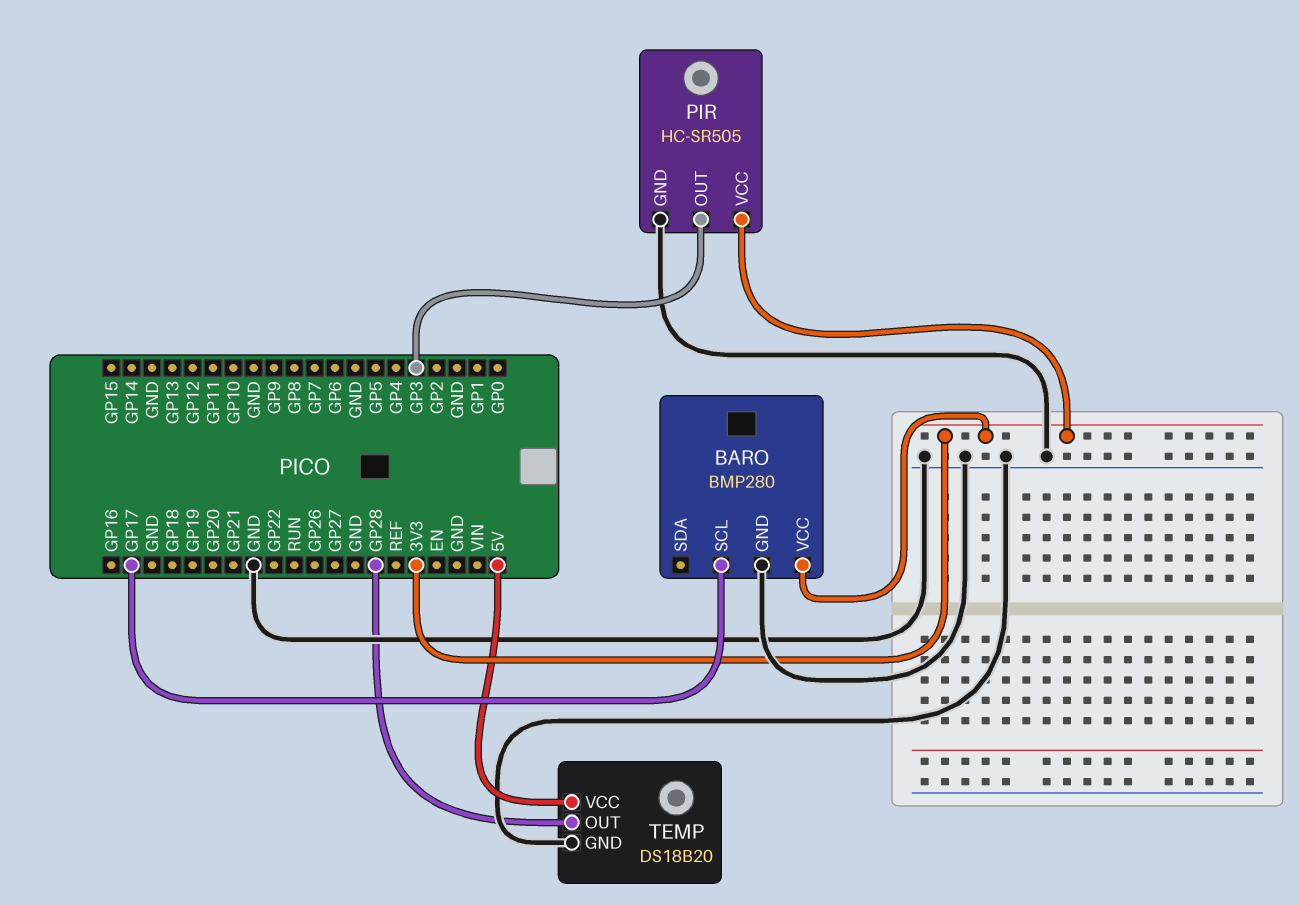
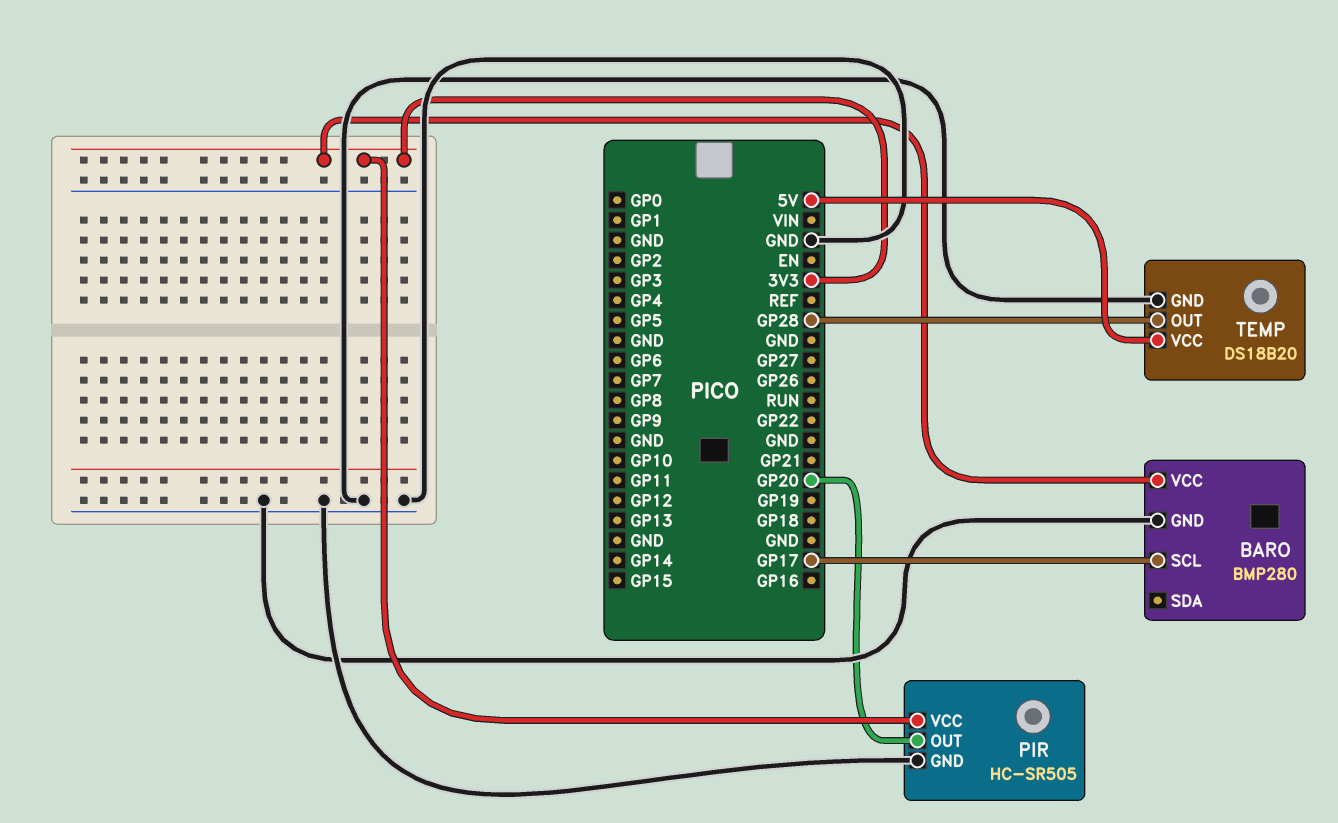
PIR pin OUT: GP3 -> GP20

